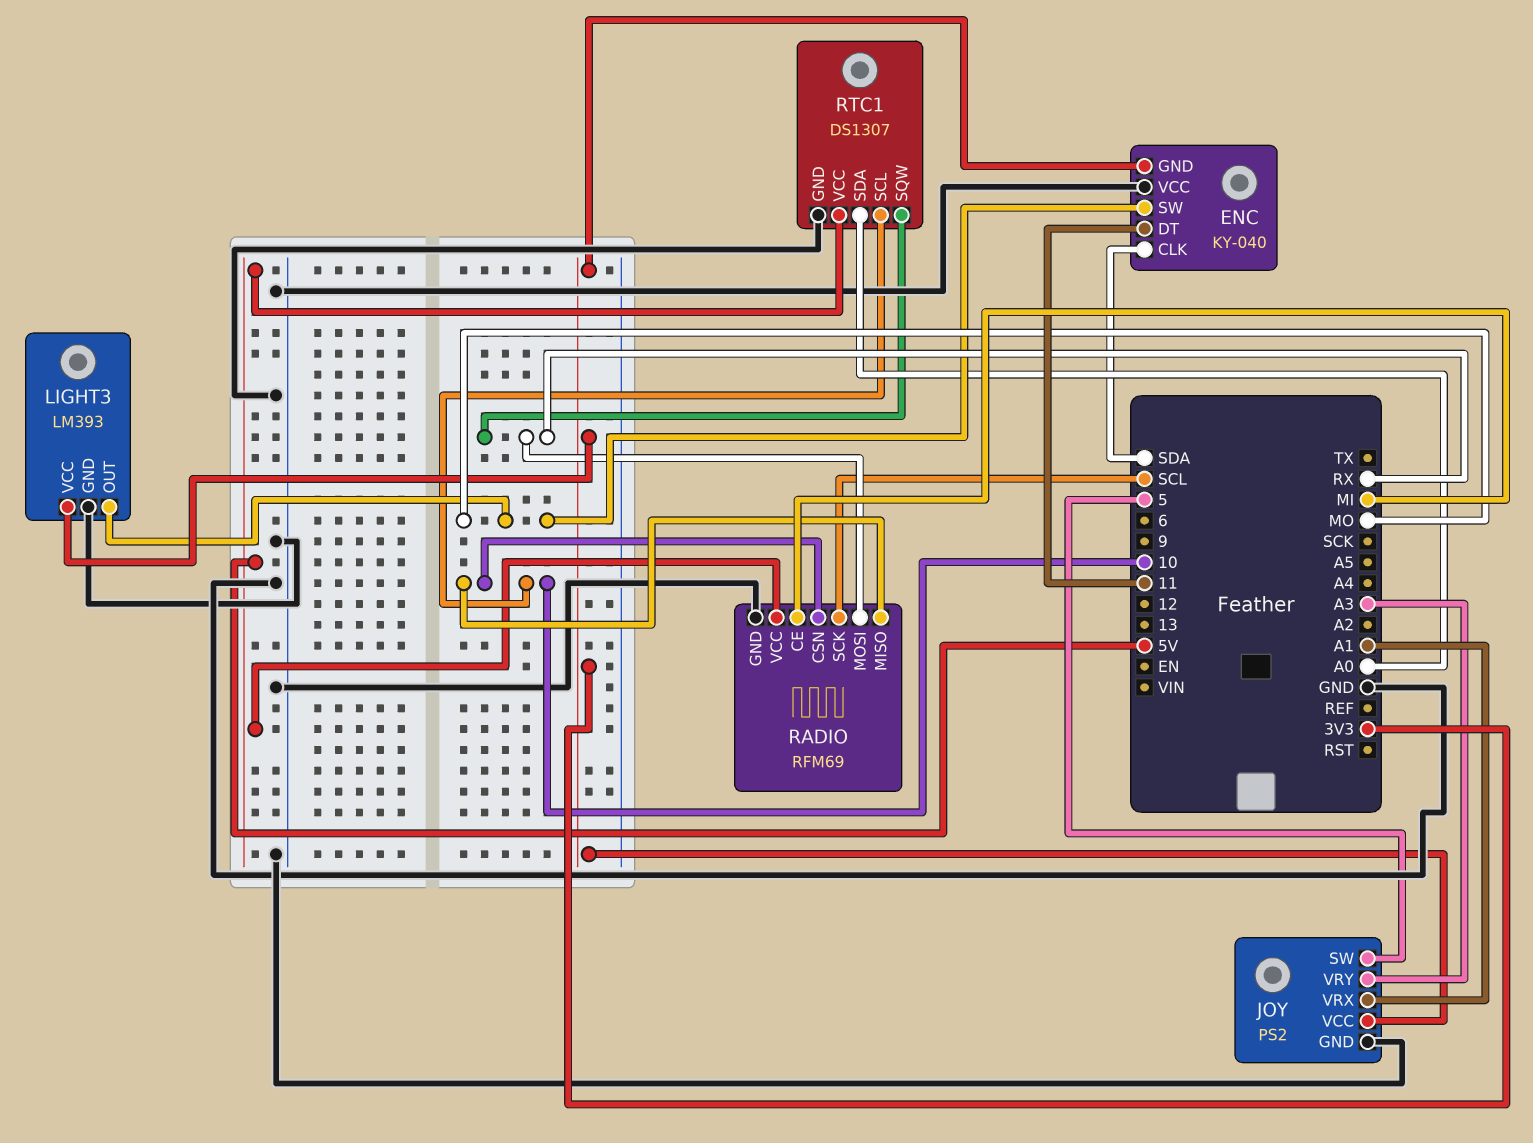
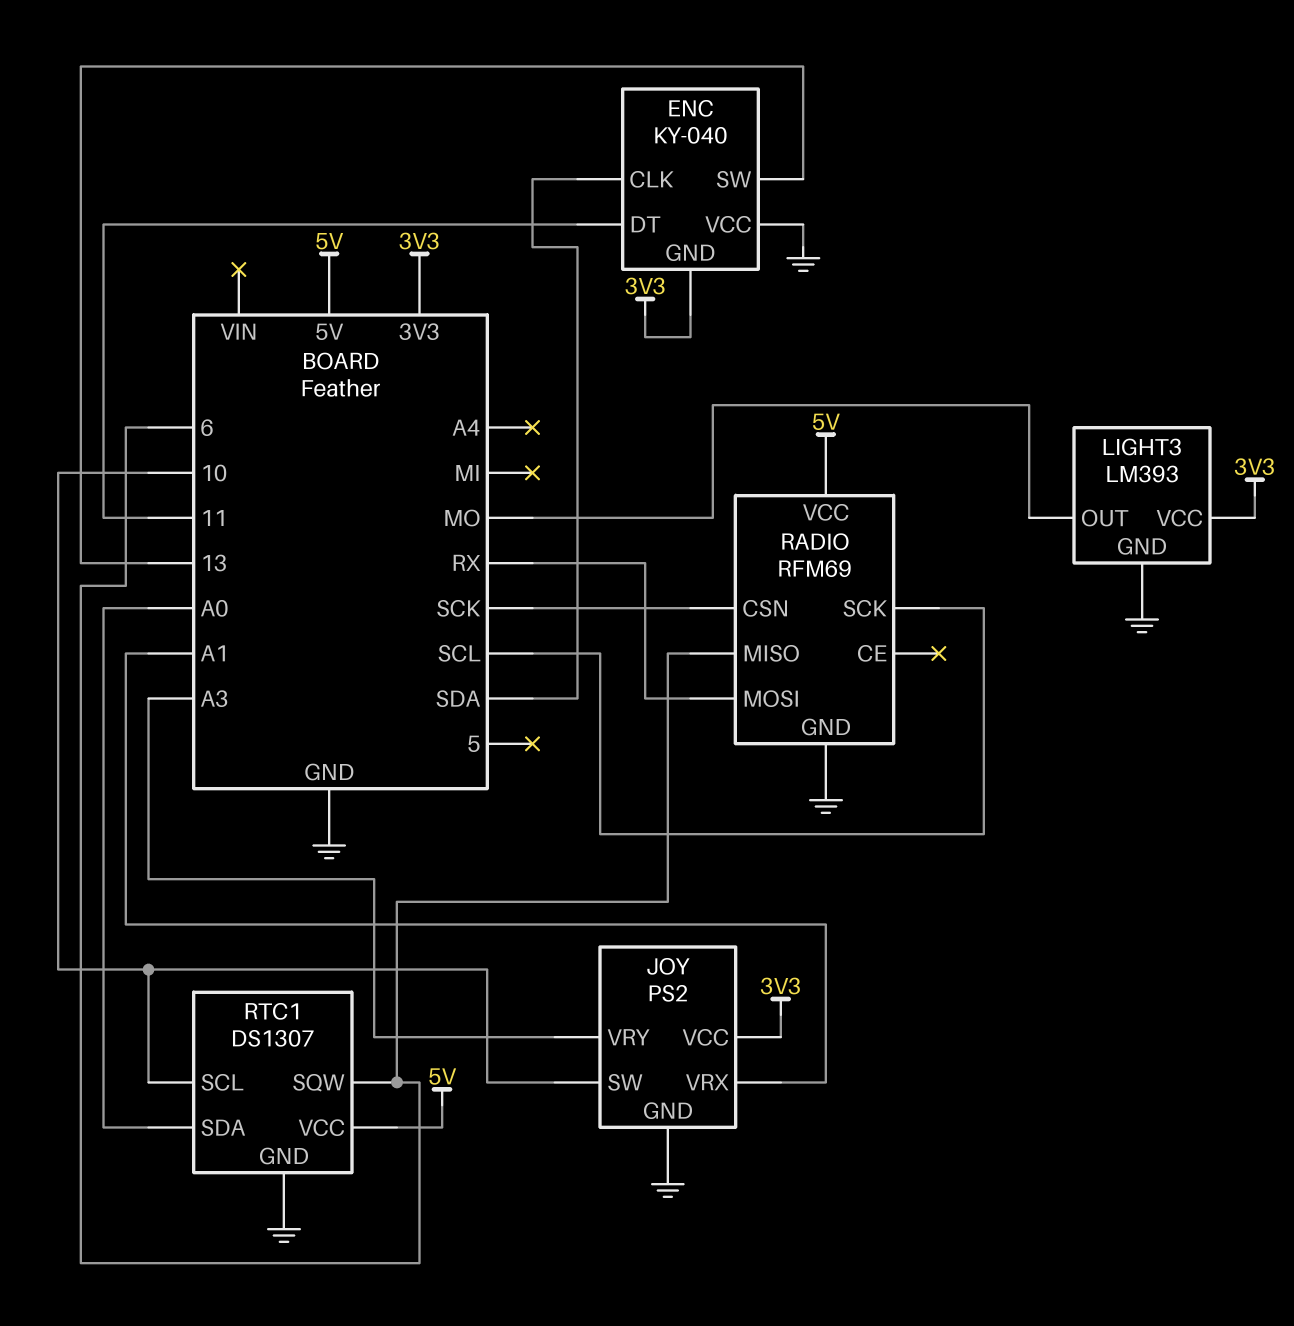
ENC pin SW: MO -> 13
JOY pin SW: 5 -> 10
RADIO pin CE: MI -> none
RADIO pin CSN: 10 -> SCK
RADIO pin MISO: 10 -> 6
RTC1 pin SQW: RX -> 6

